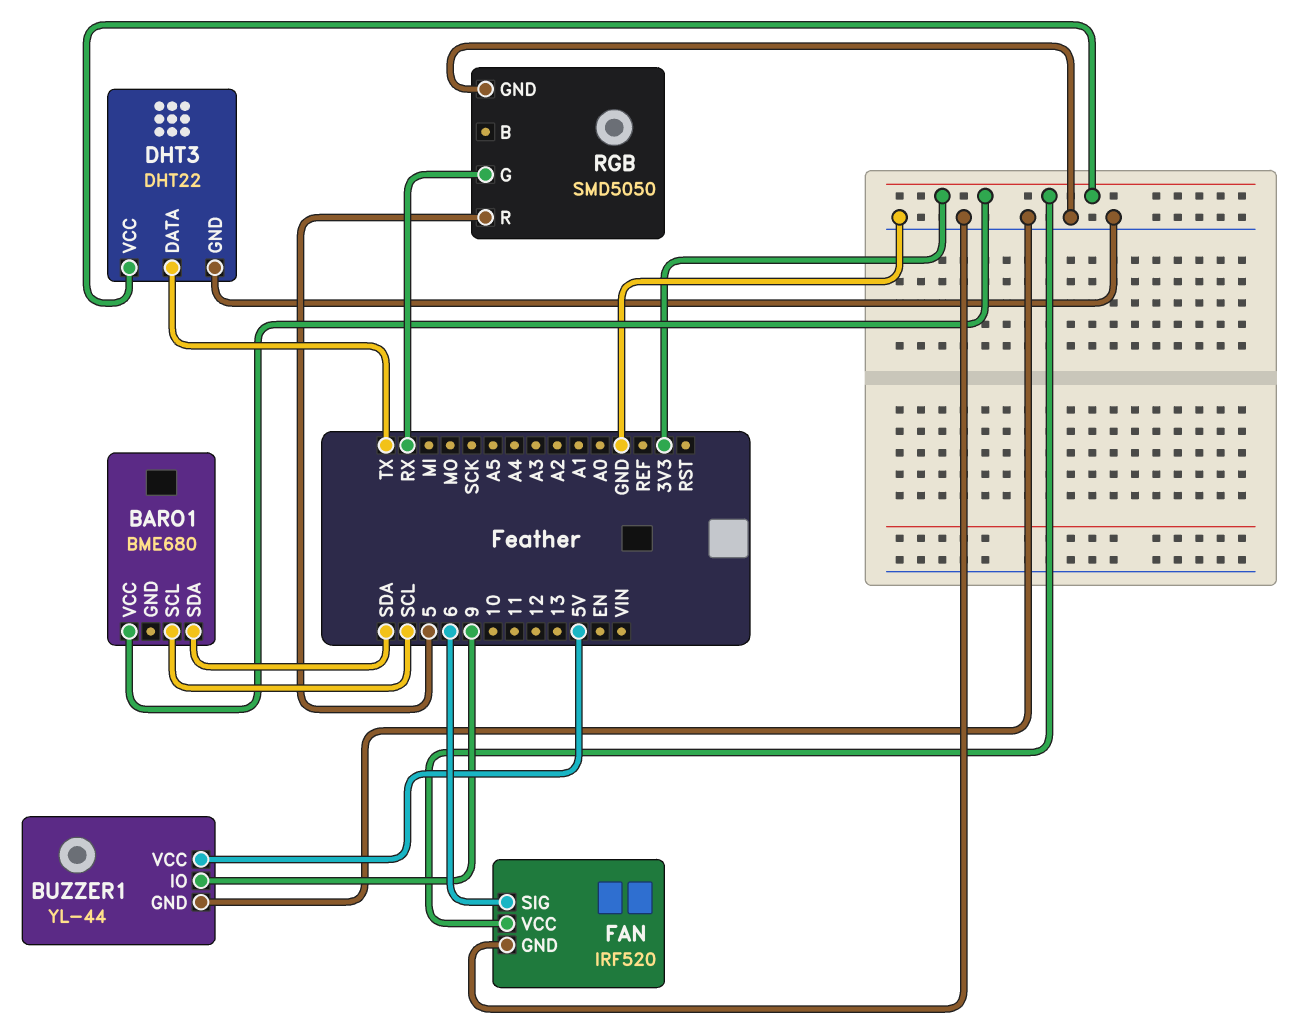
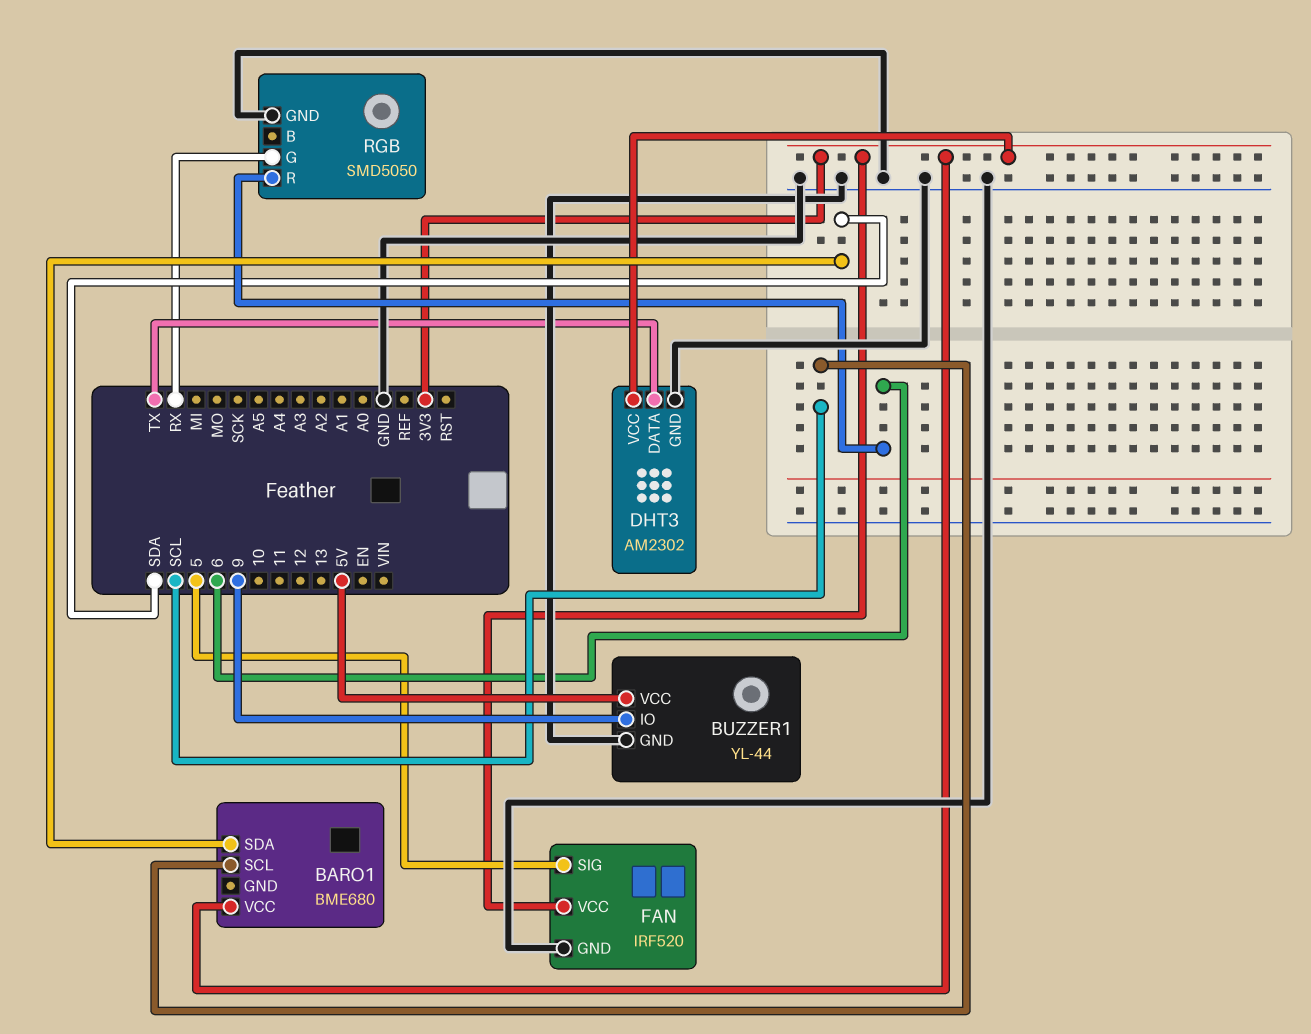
DHT3: DHT22 -> AM2302
FAN pin SIG: 6 -> 5
RGB pin R: 5 -> 6

